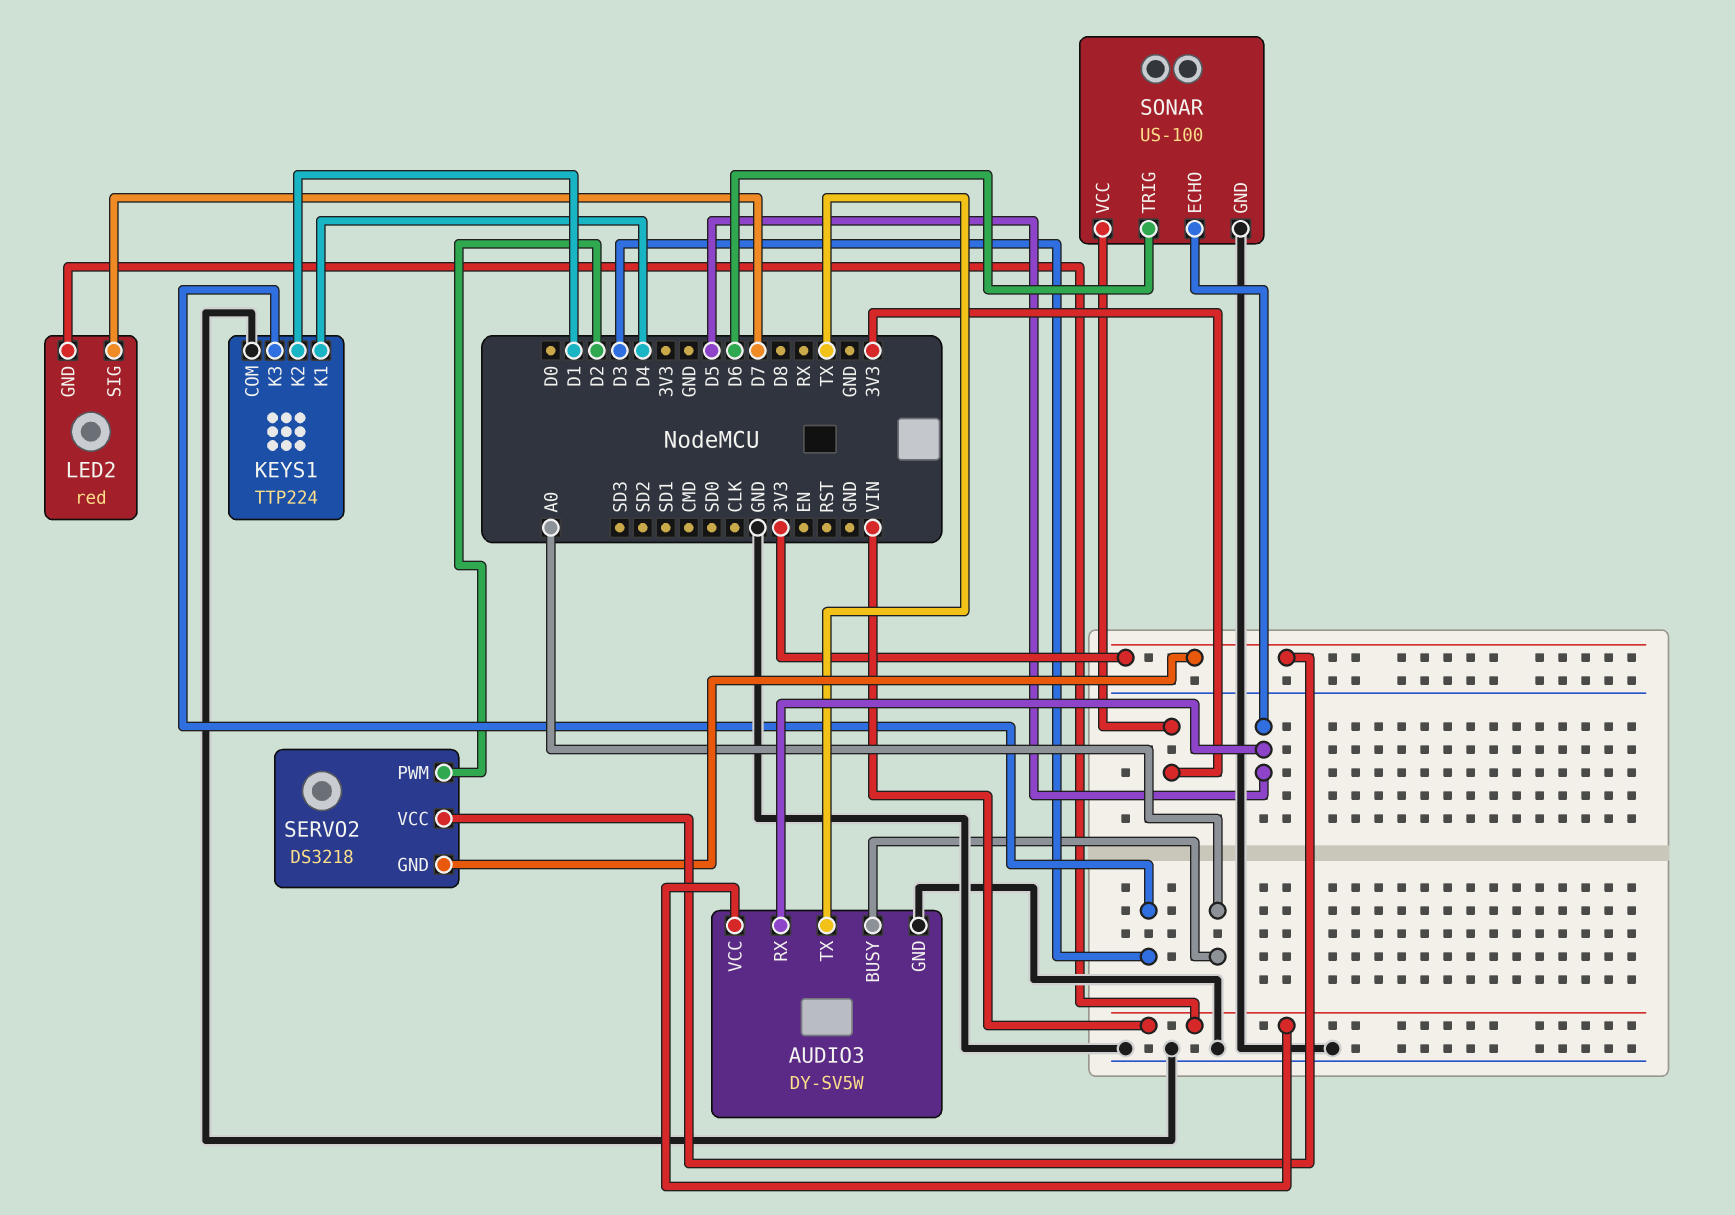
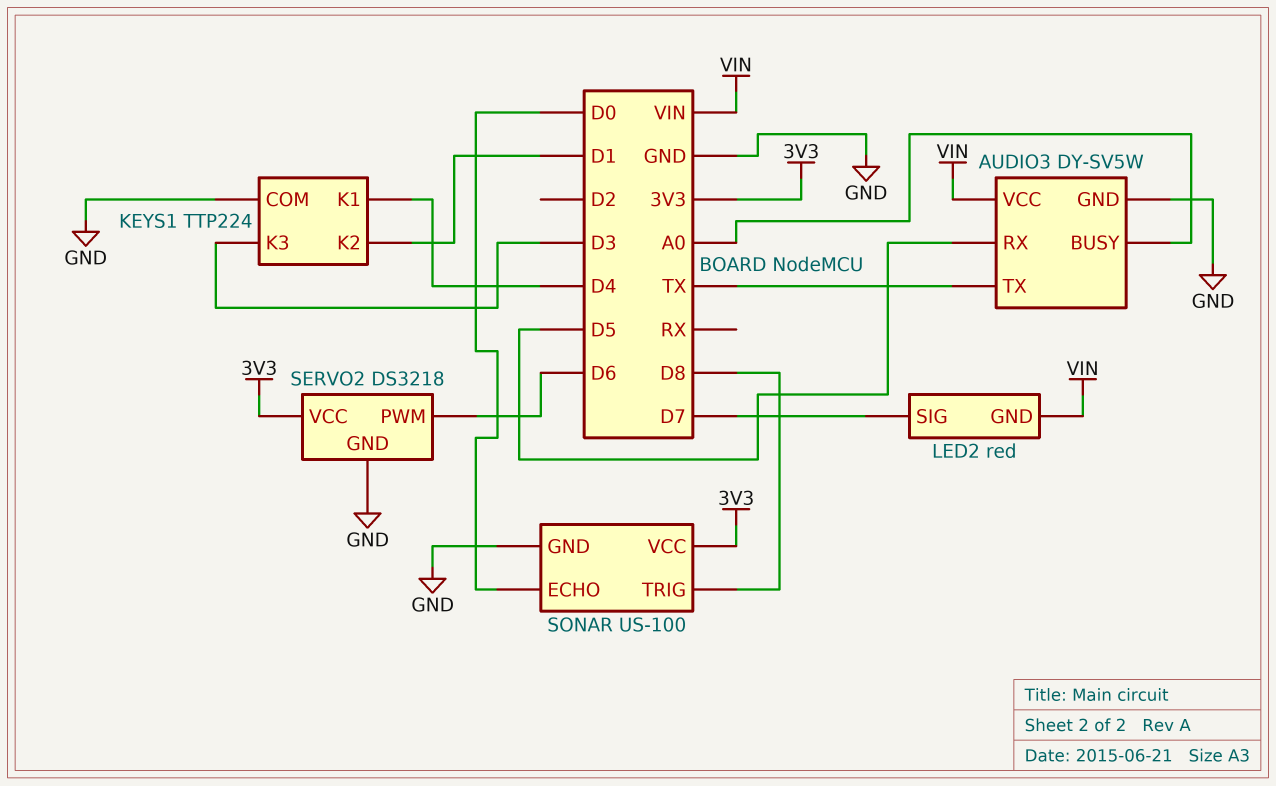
SERVO2 pin GND: 3V3 -> GND
SERVO2 pin PWM: D2 -> D6
SONAR pin ECHO: D5 -> D0
SONAR pin TRIG: D6 -> D8

